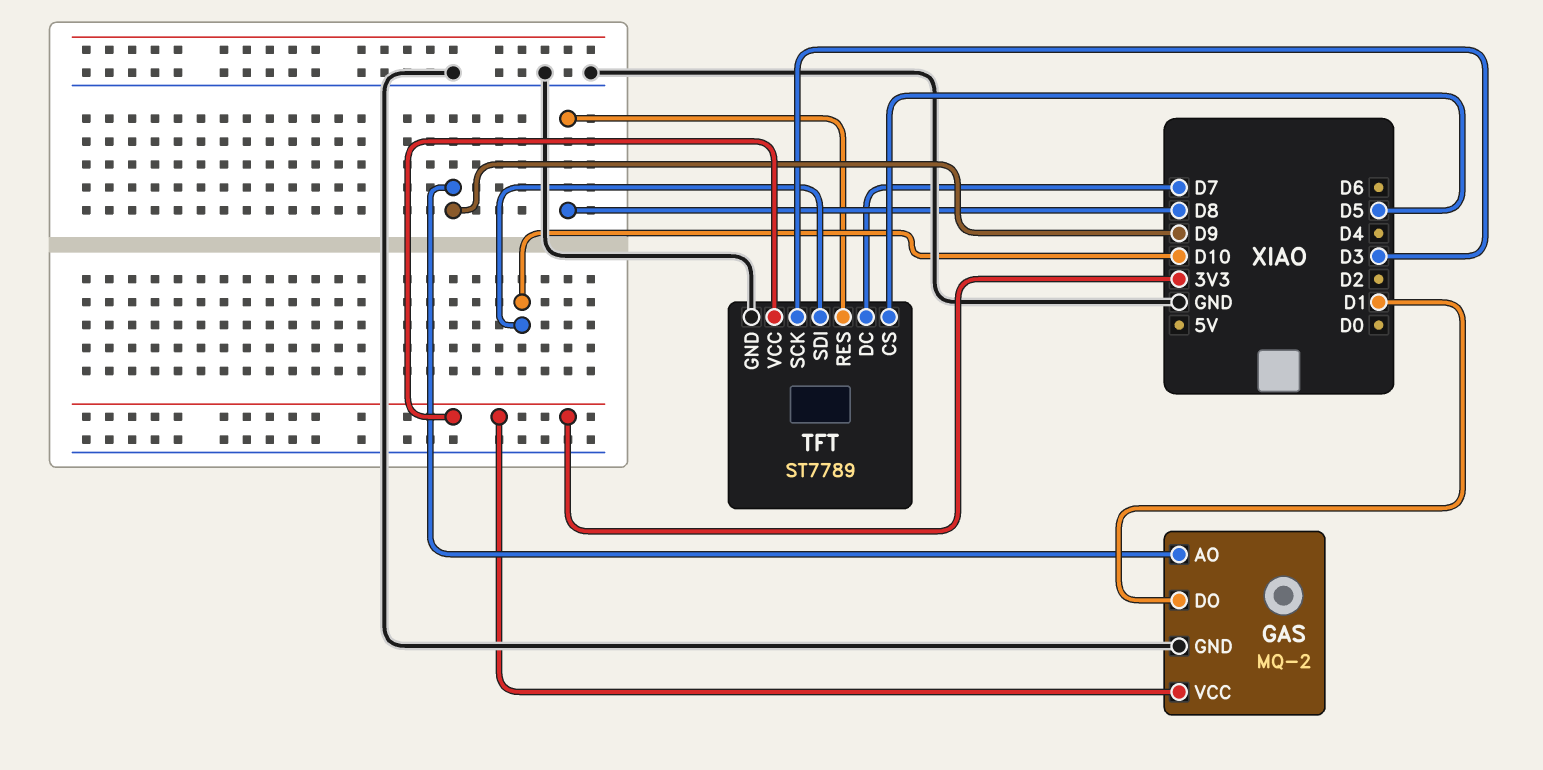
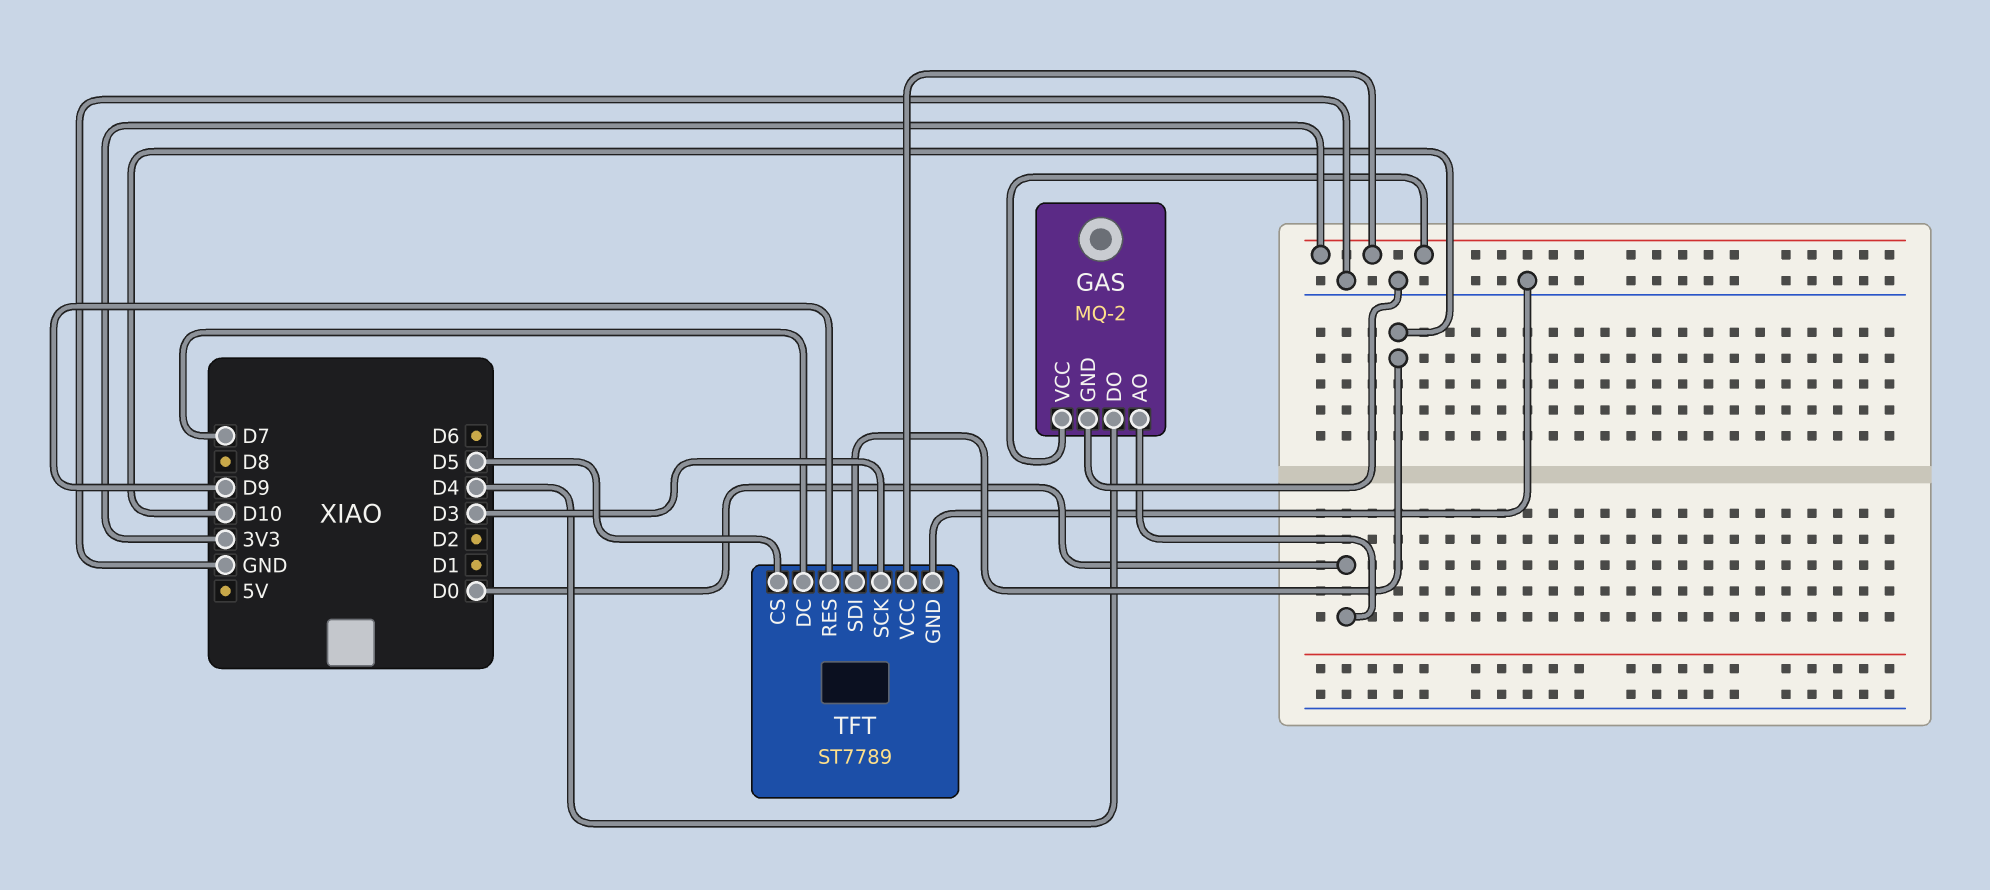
GAS pin AO: D9 -> D0
GAS pin DO: D1 -> D4
TFT pin RES: D8 -> D9

